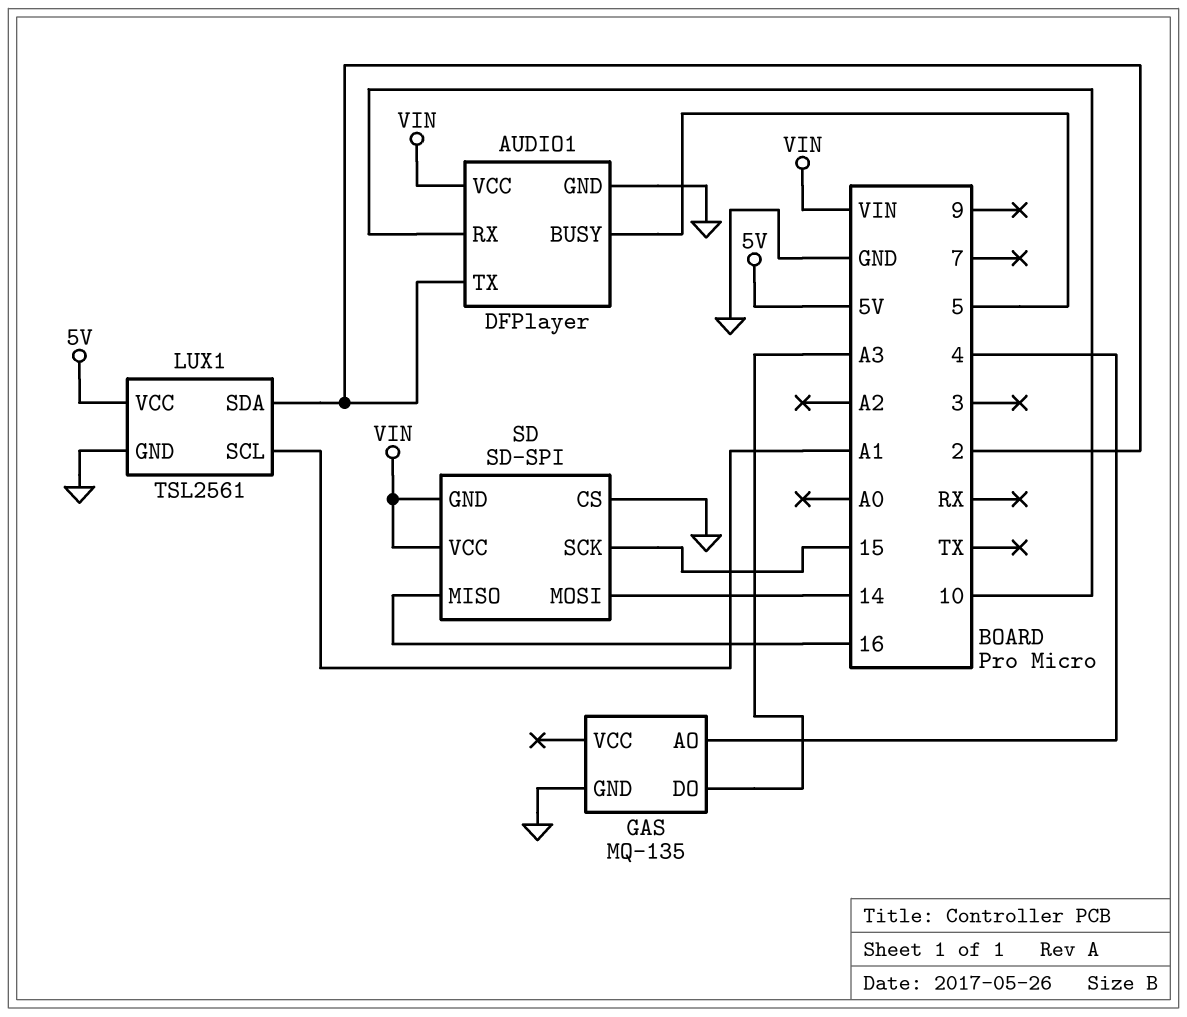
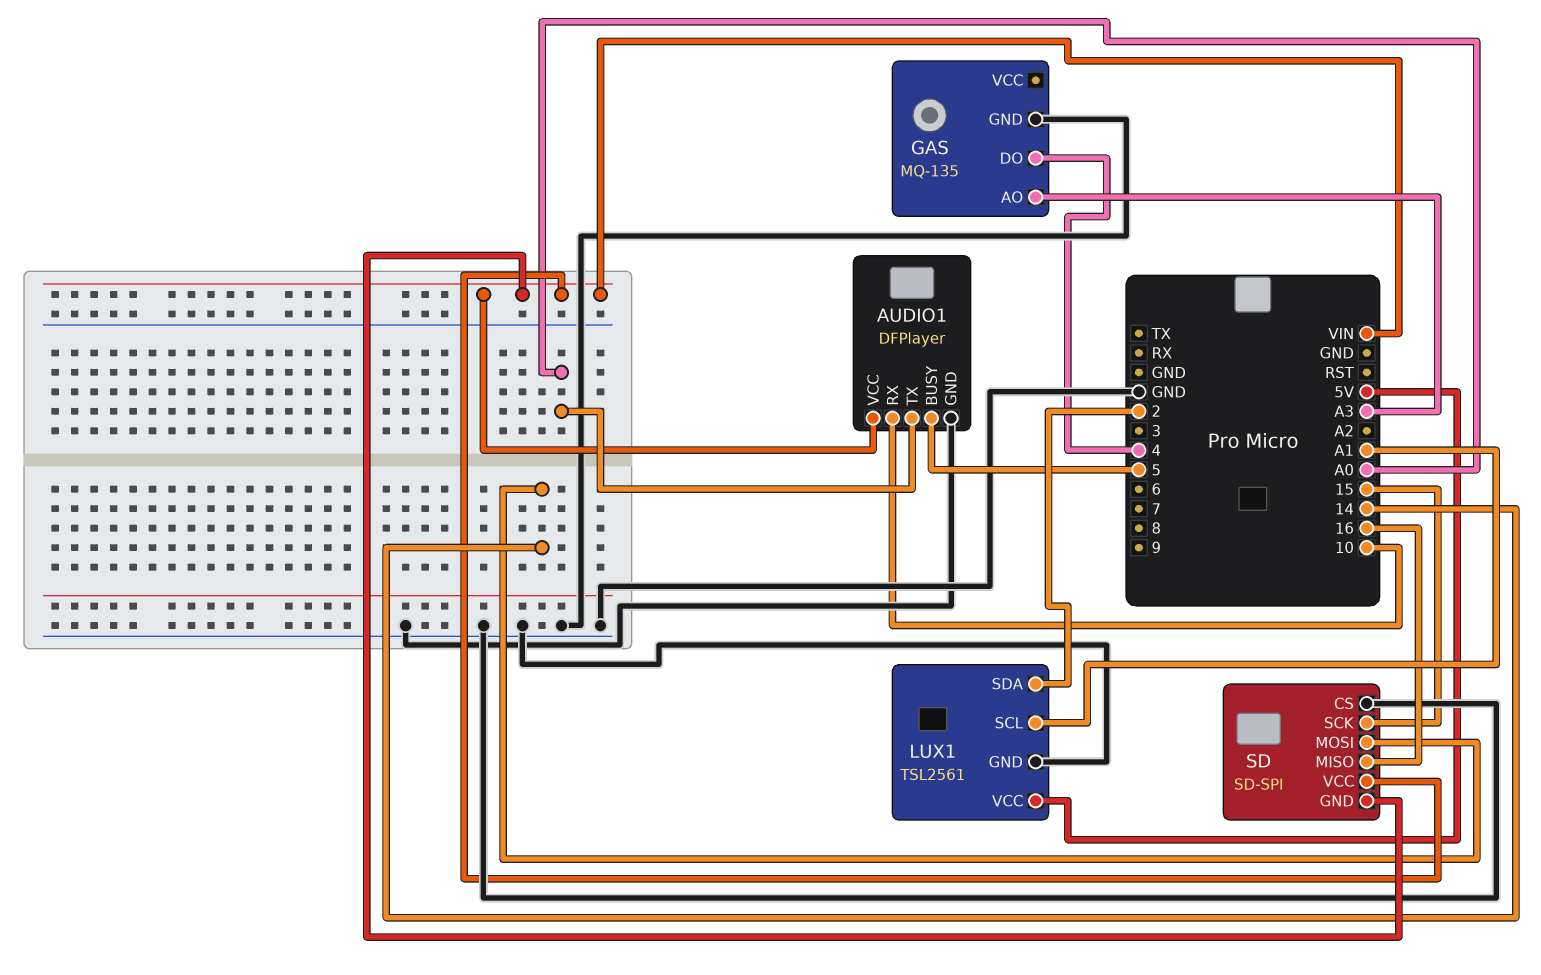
AUDIO1 pin TX: 2 -> A0
GAS pin AO: 4 -> A3
GAS pin DO: A3 -> 4

